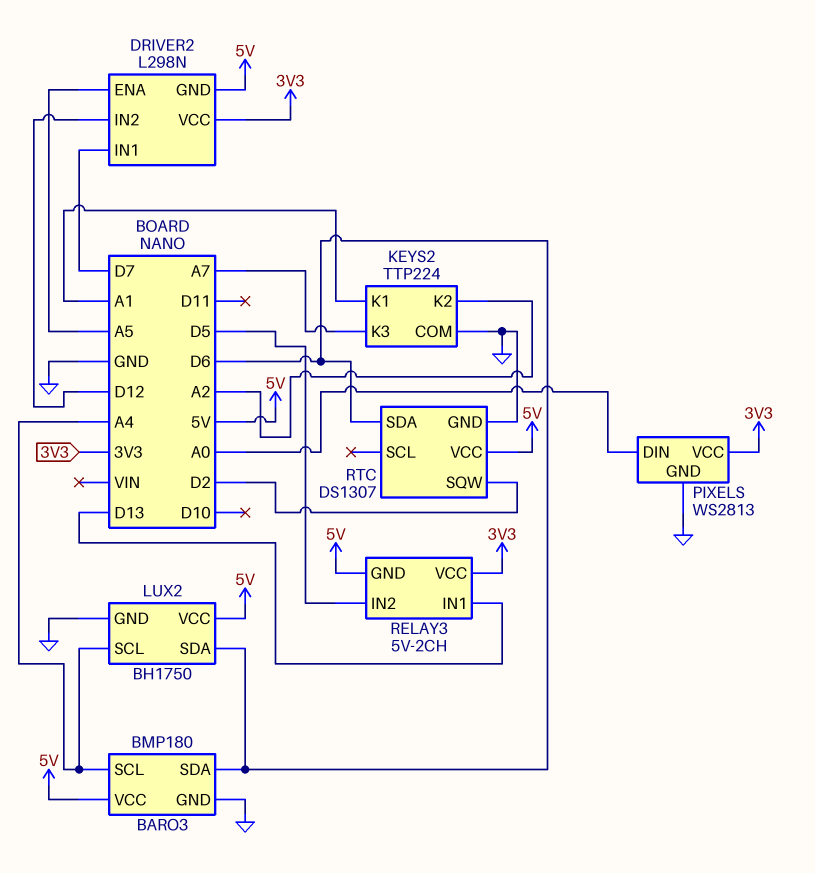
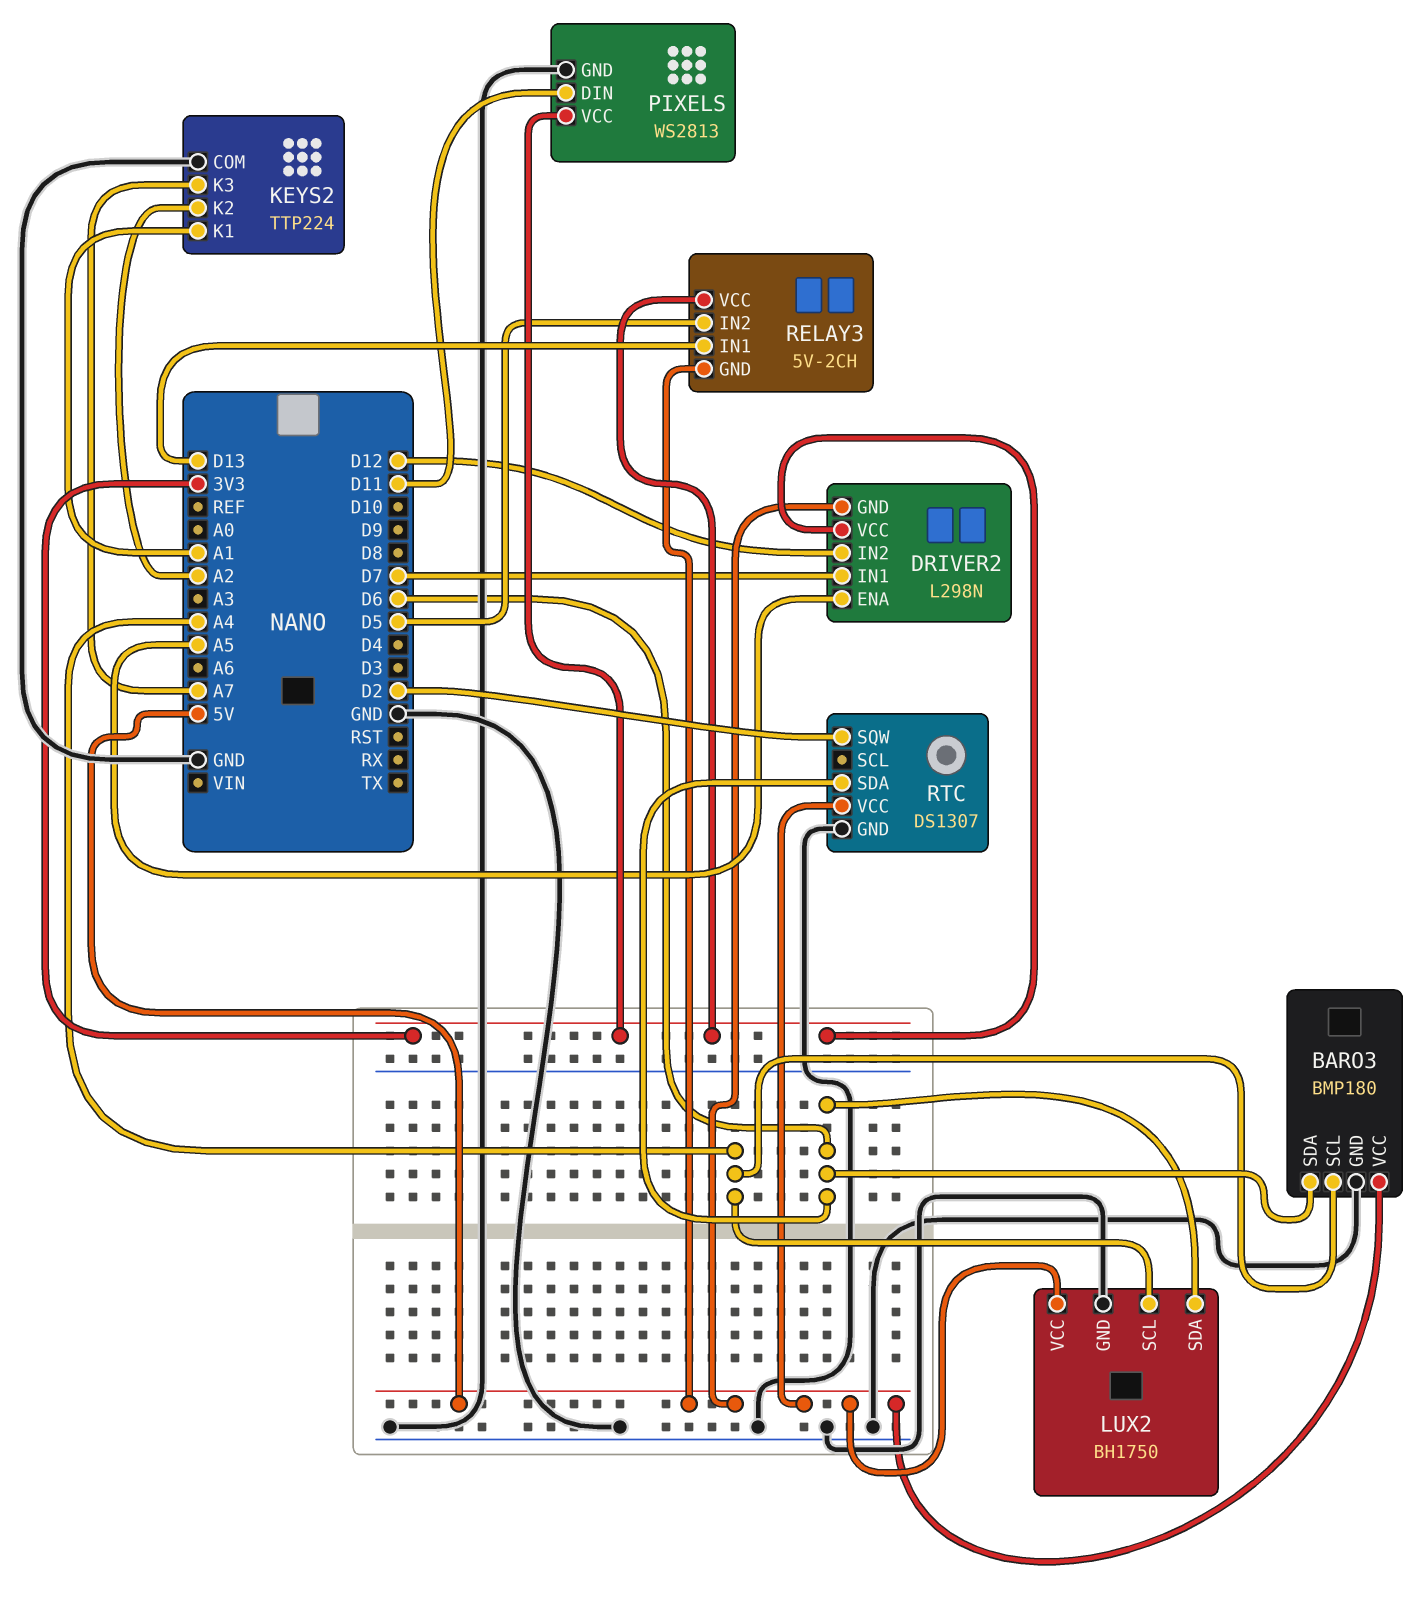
PIXELS pin DIN: A0 -> D11

